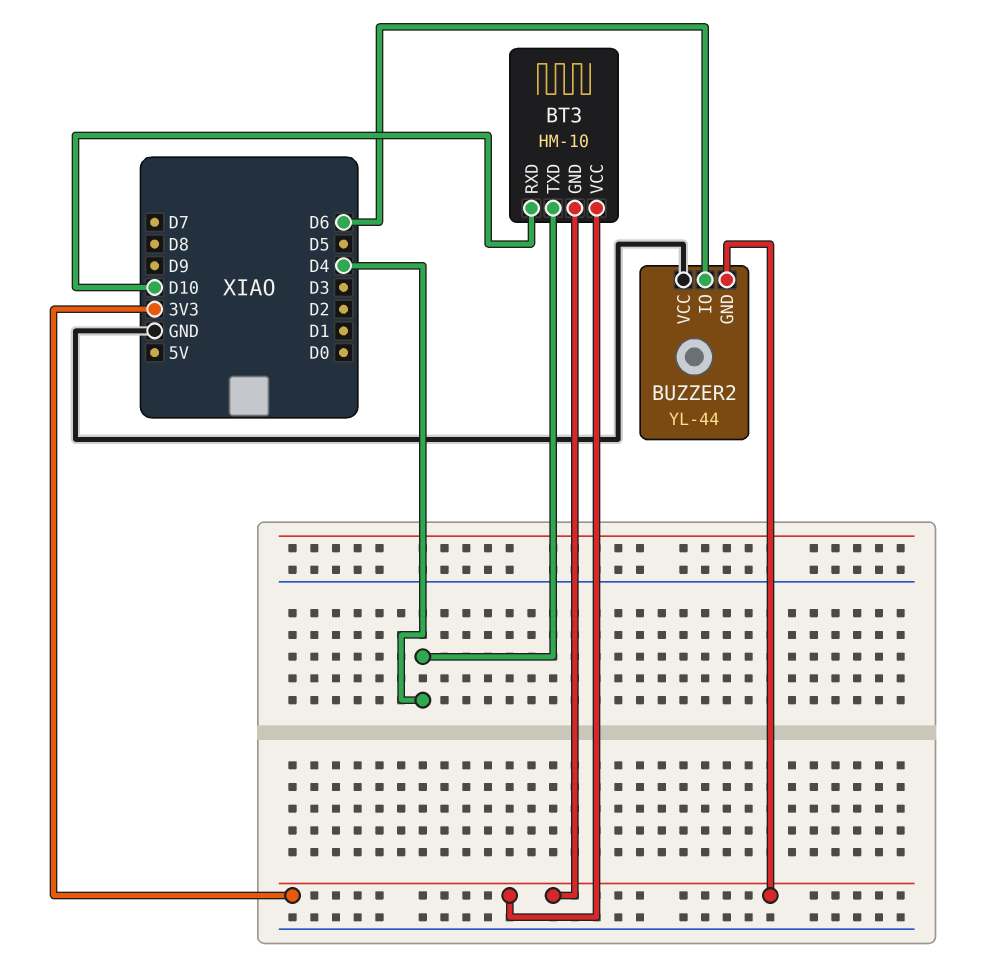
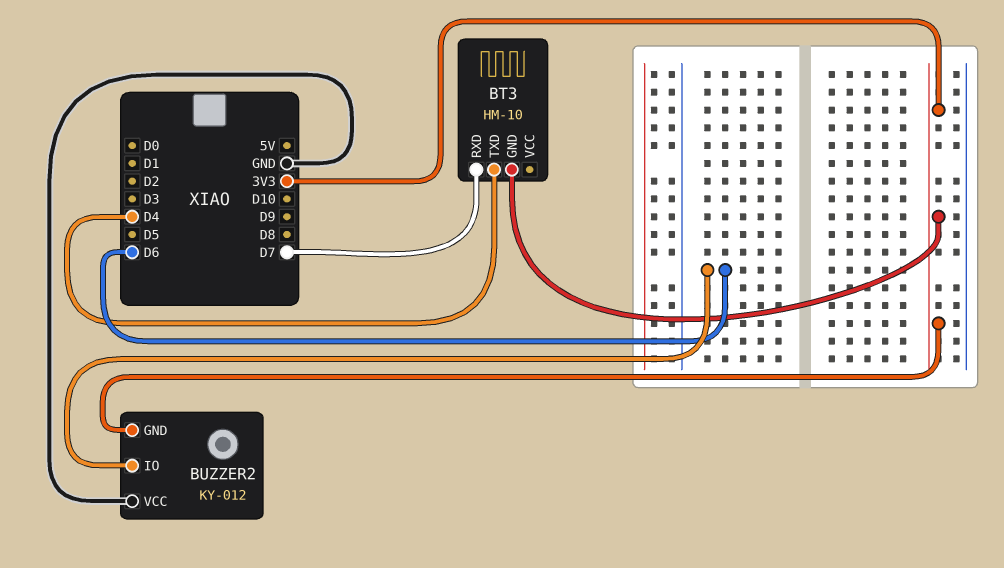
BT3 pin RXD: D10 -> D7
BT3 pin VCC: 3V3 -> none
BUZZER2: YL-44 -> KY-012

